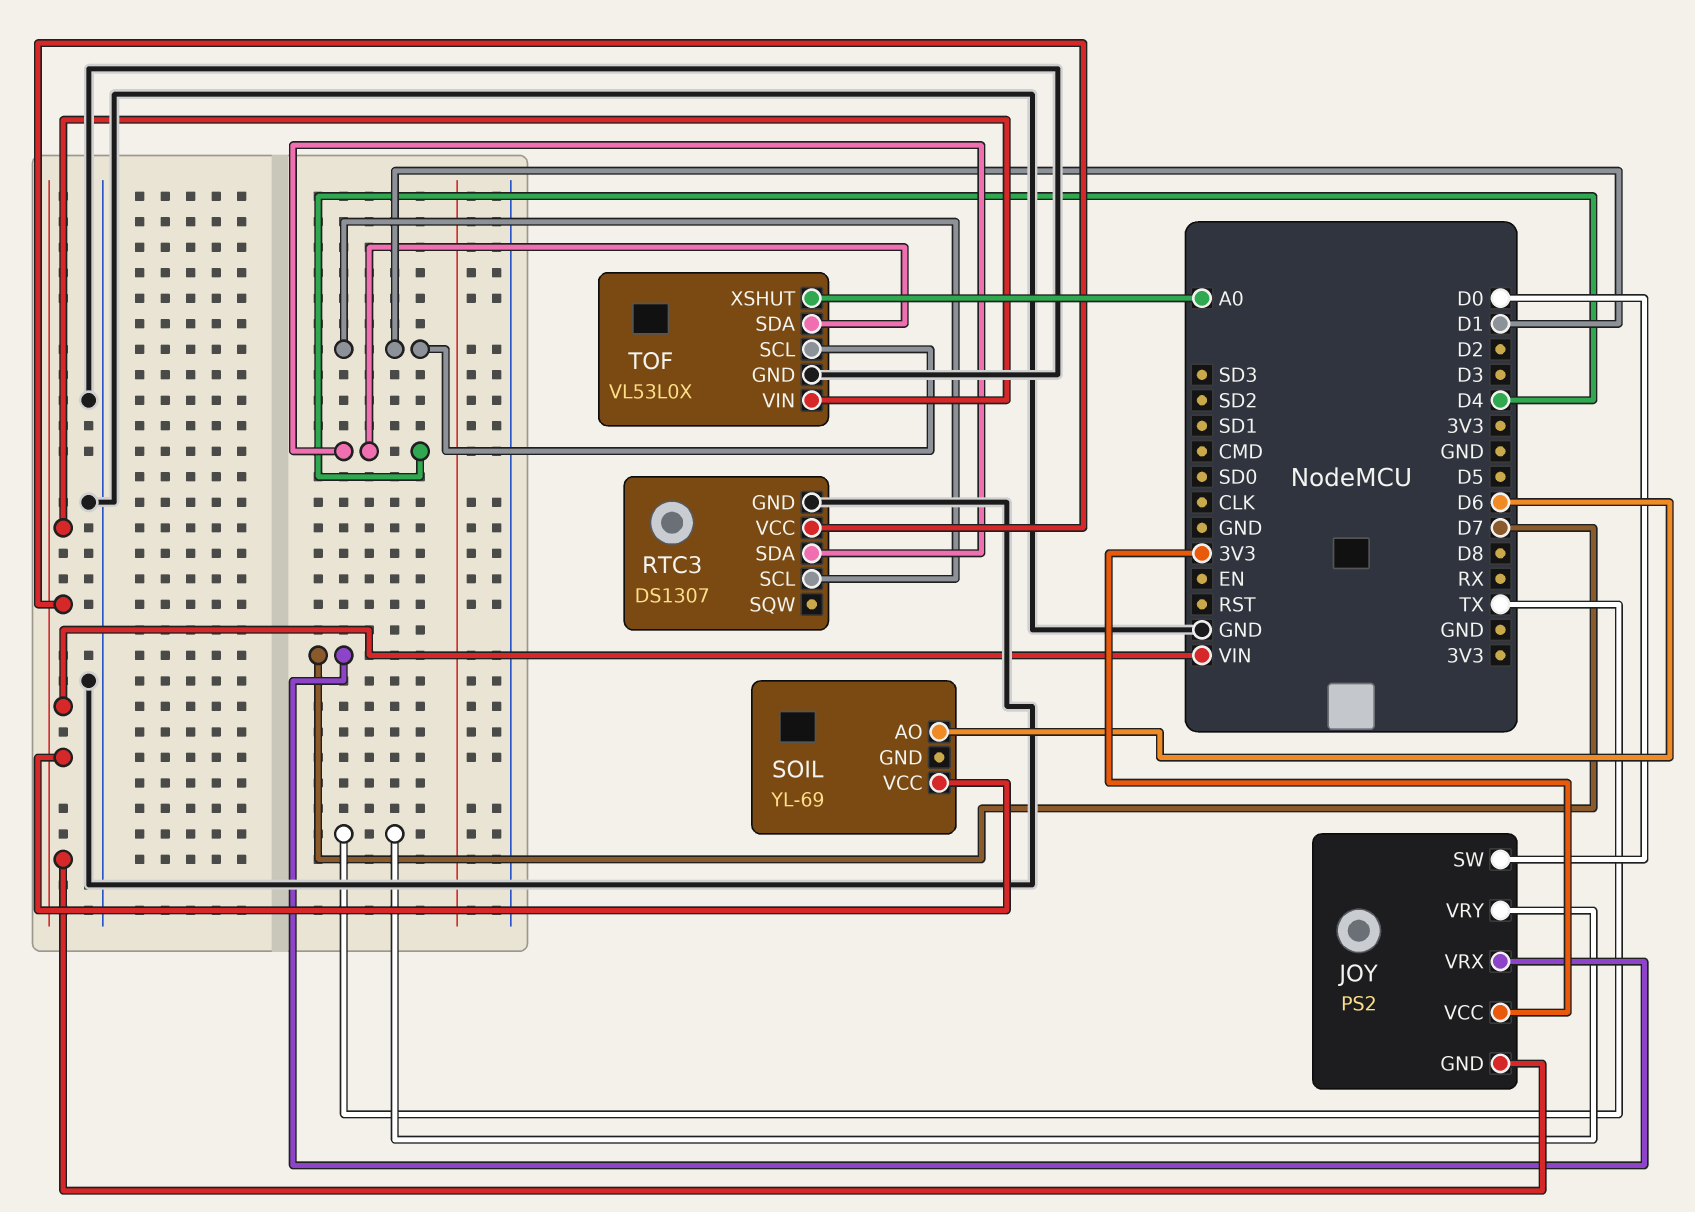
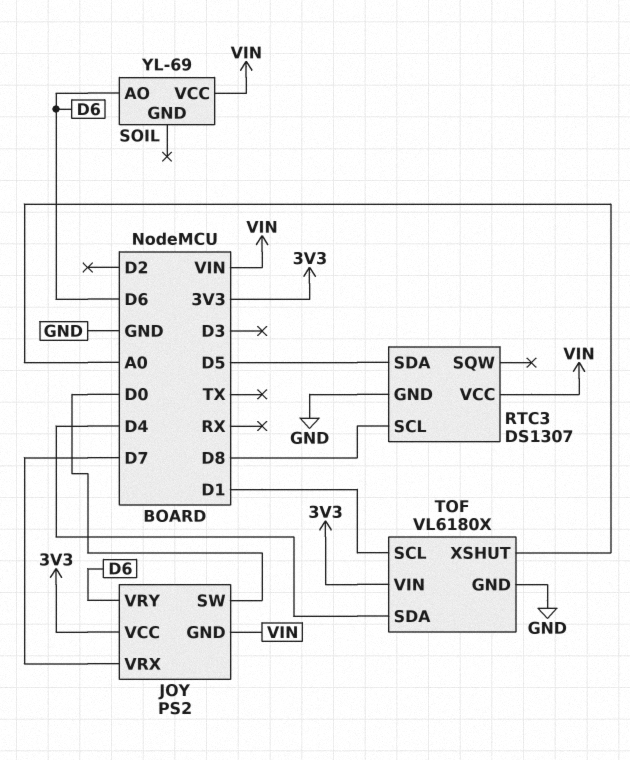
JOY pin VRY: TX -> D6
RTC3 pin SCL: D1 -> D8
RTC3 pin SDA: D4 -> D5
TOF: VL53L0X -> VL6180X
TOF pin VIN: VIN -> 3V3

